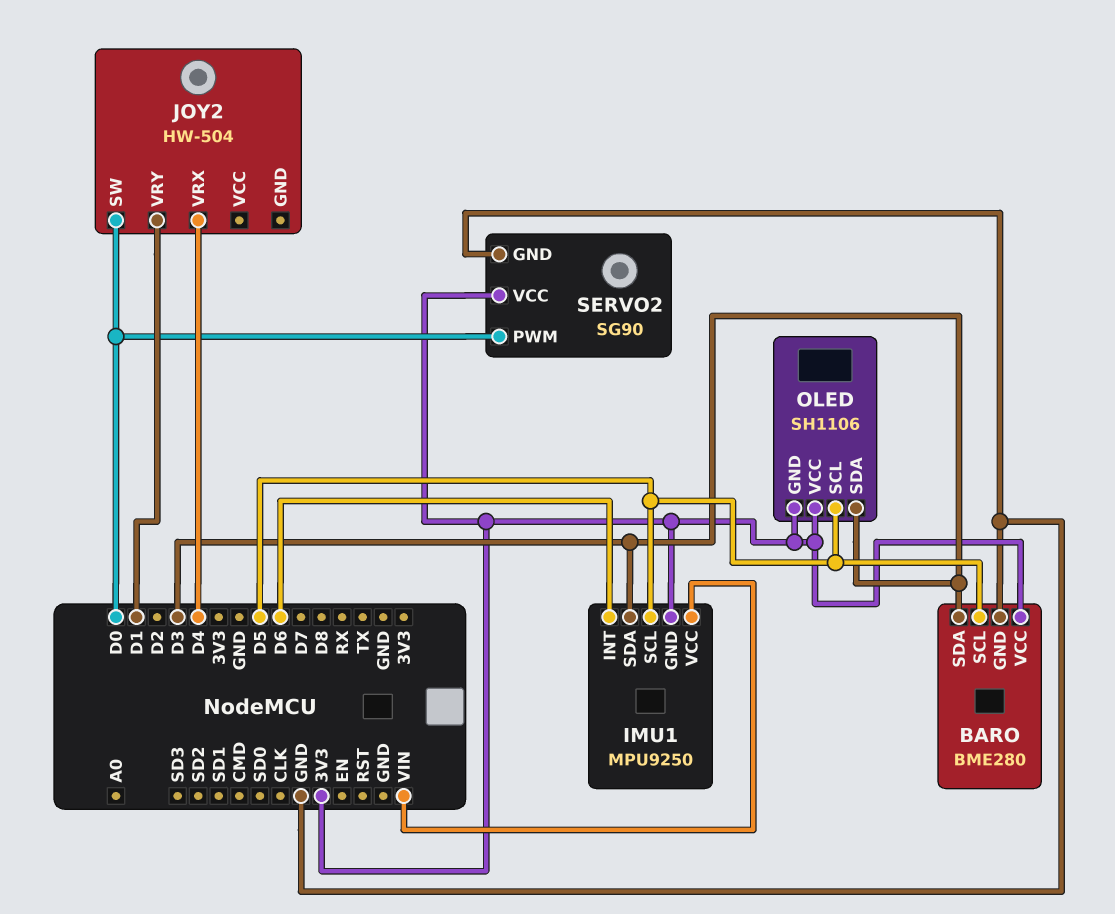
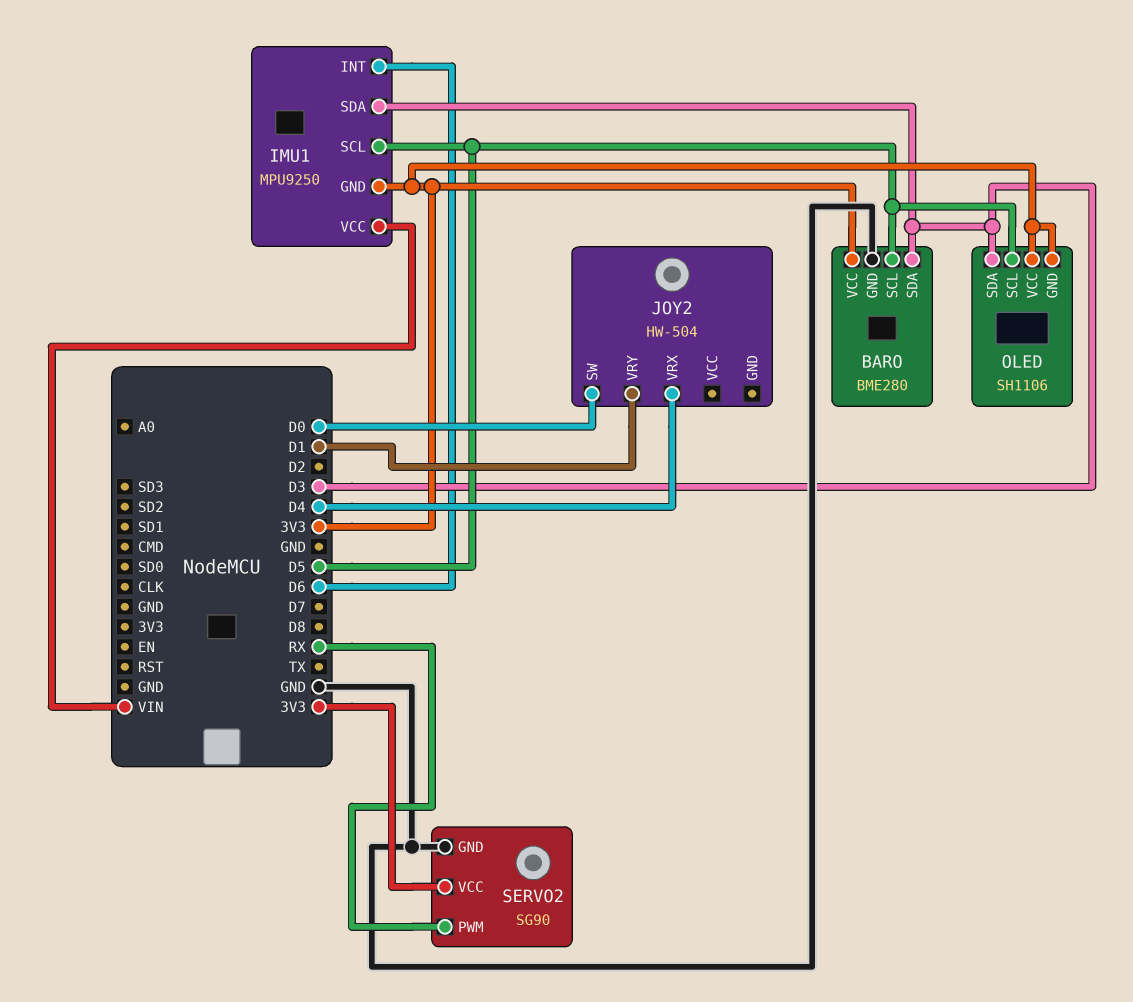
SERVO2 pin PWM: D0 -> RX

